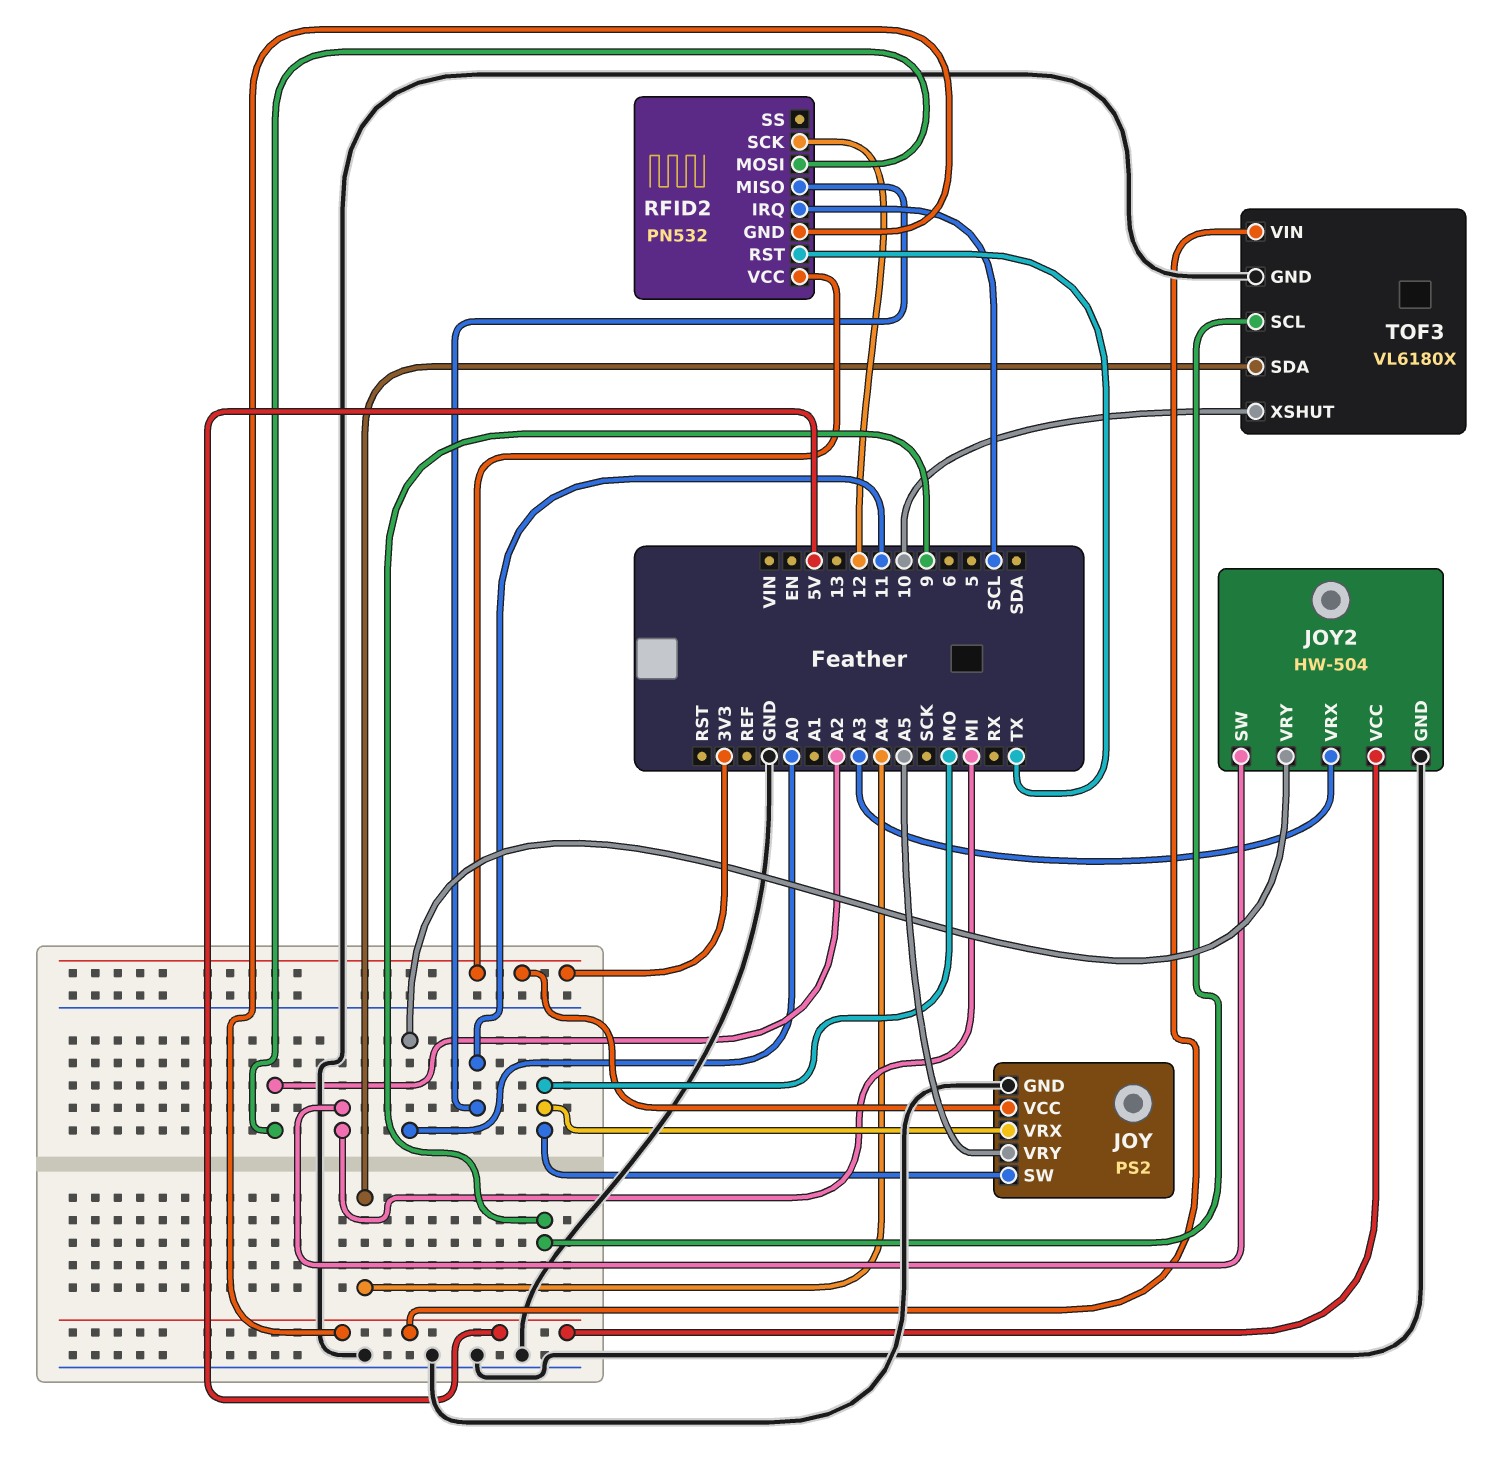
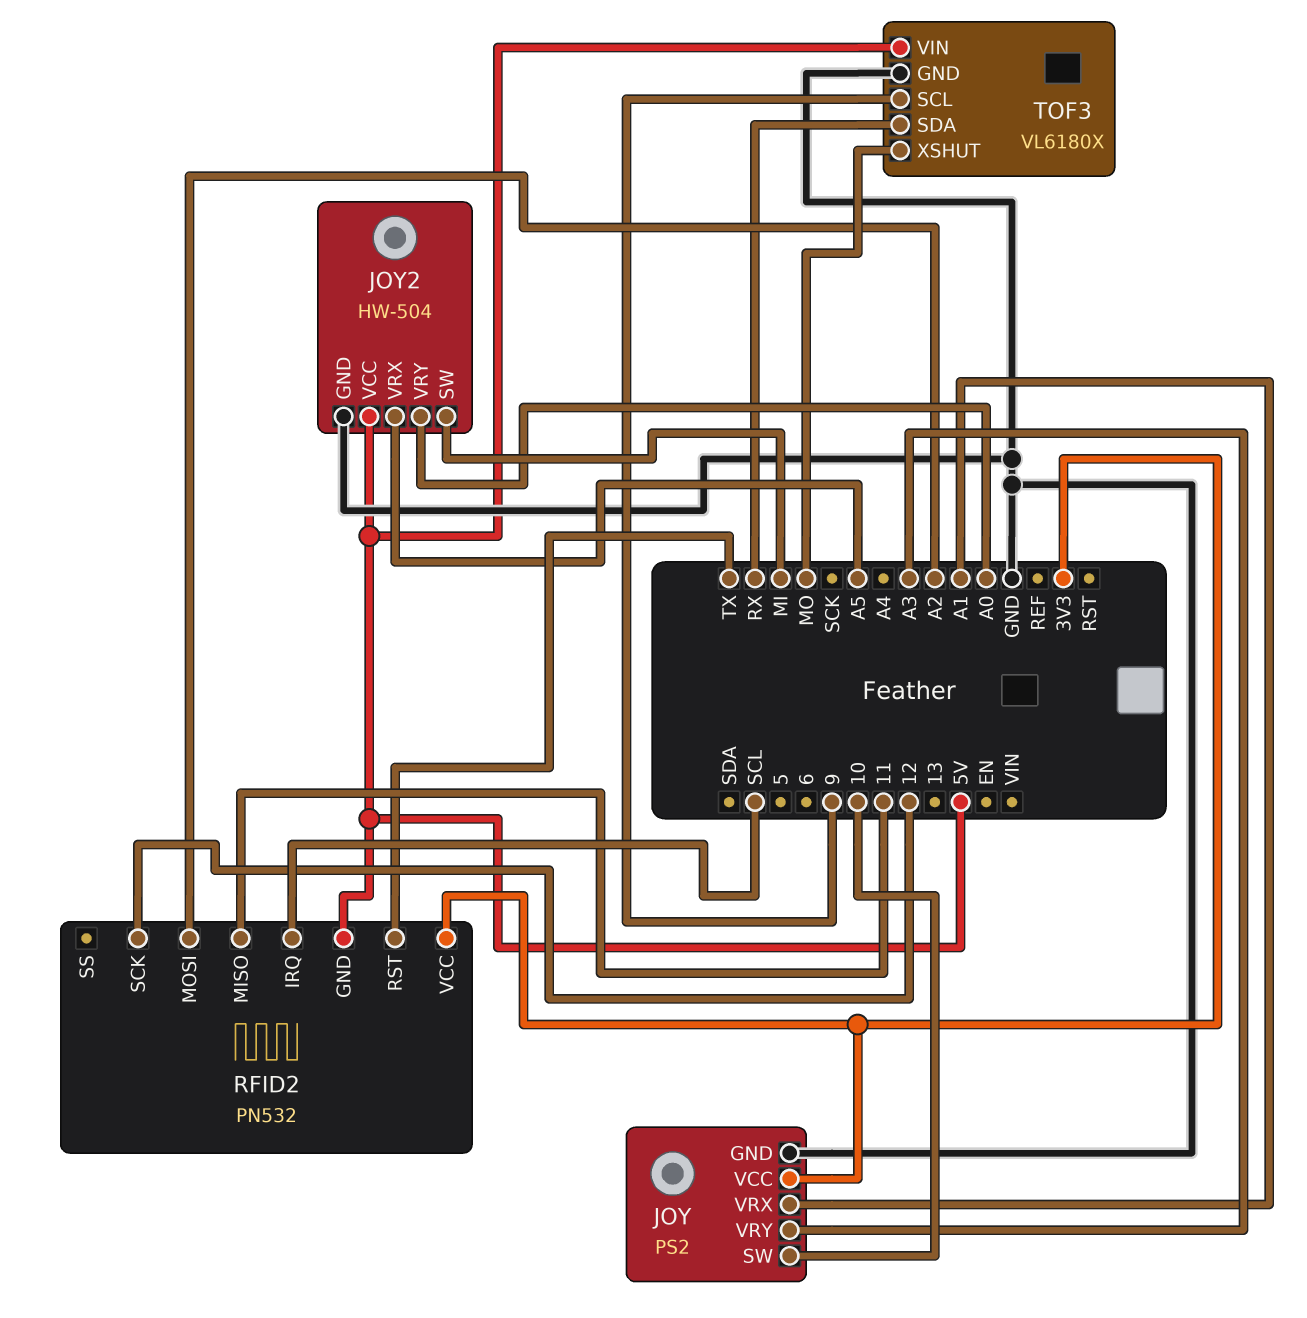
JOY pin SW: MO -> 10
JOY pin VRX: MO -> A1
JOY pin VRY: A5 -> A3
JOY2 pin VRX: A3 -> A5
TOF3 pin SDA: A4 -> RX
TOF3 pin XSHUT: 10 -> MO

